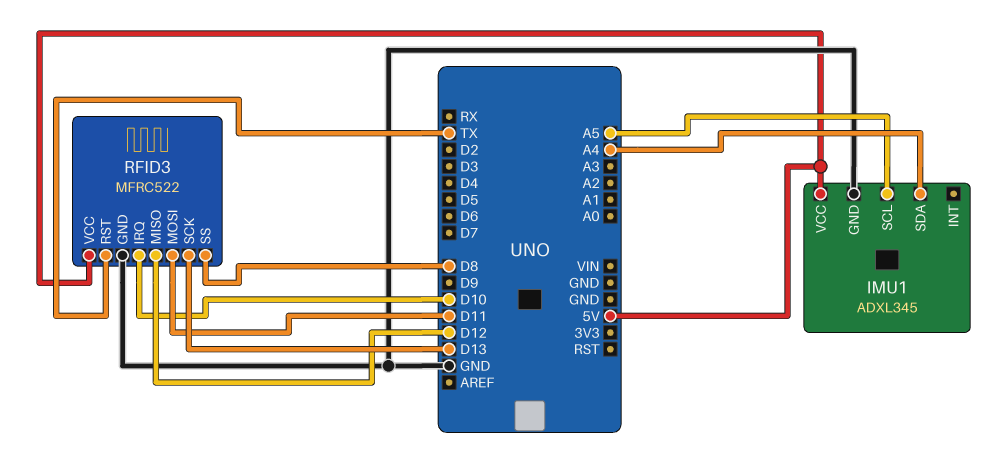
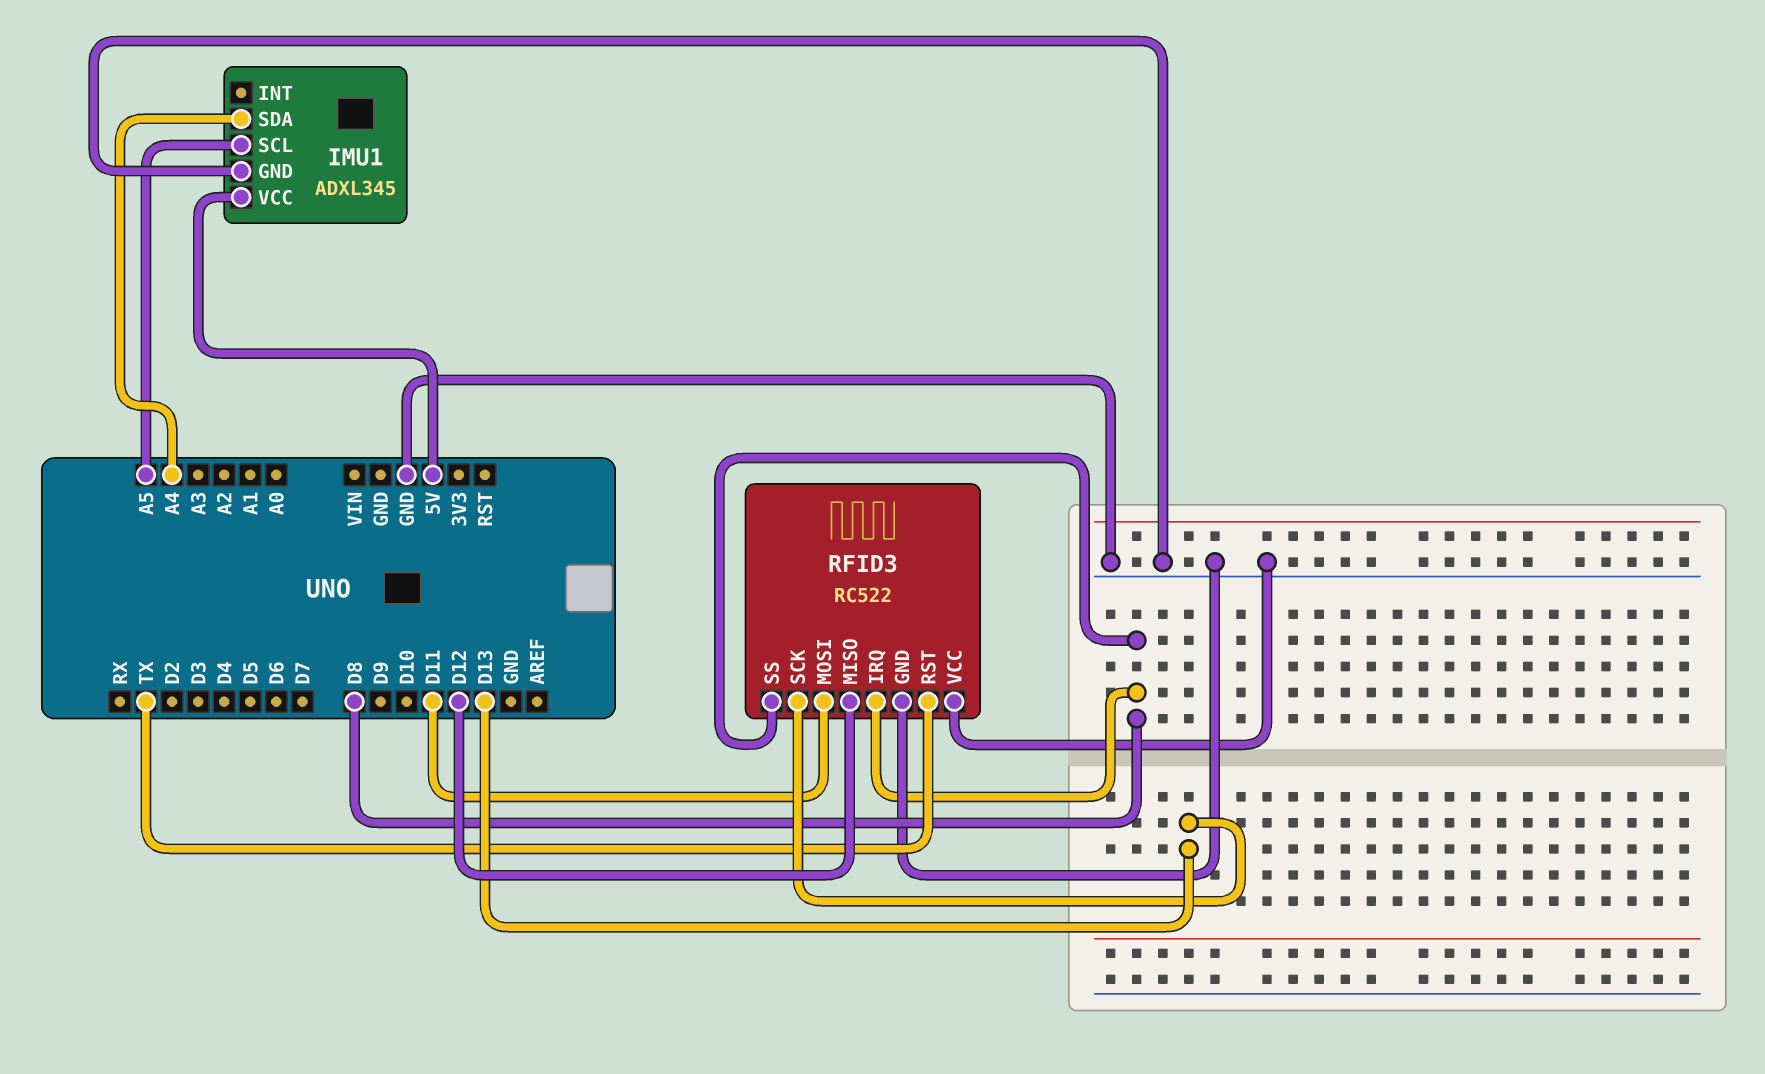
RFID3: MFRC522 -> RC522
RFID3 pin IRQ: D10 -> D8
RFID3 pin VCC: 5V -> GND

